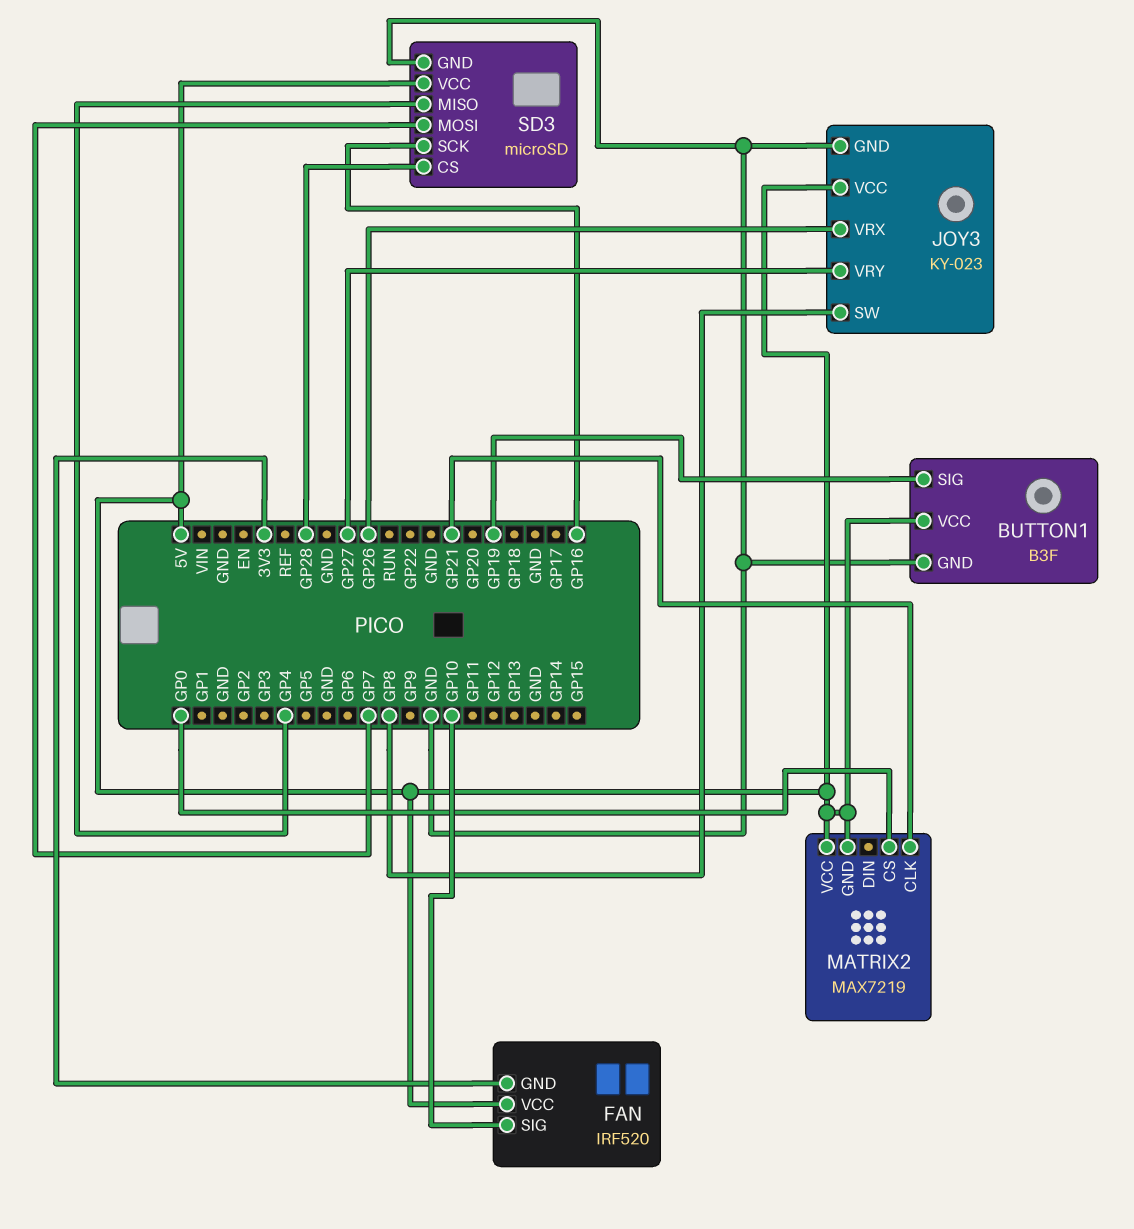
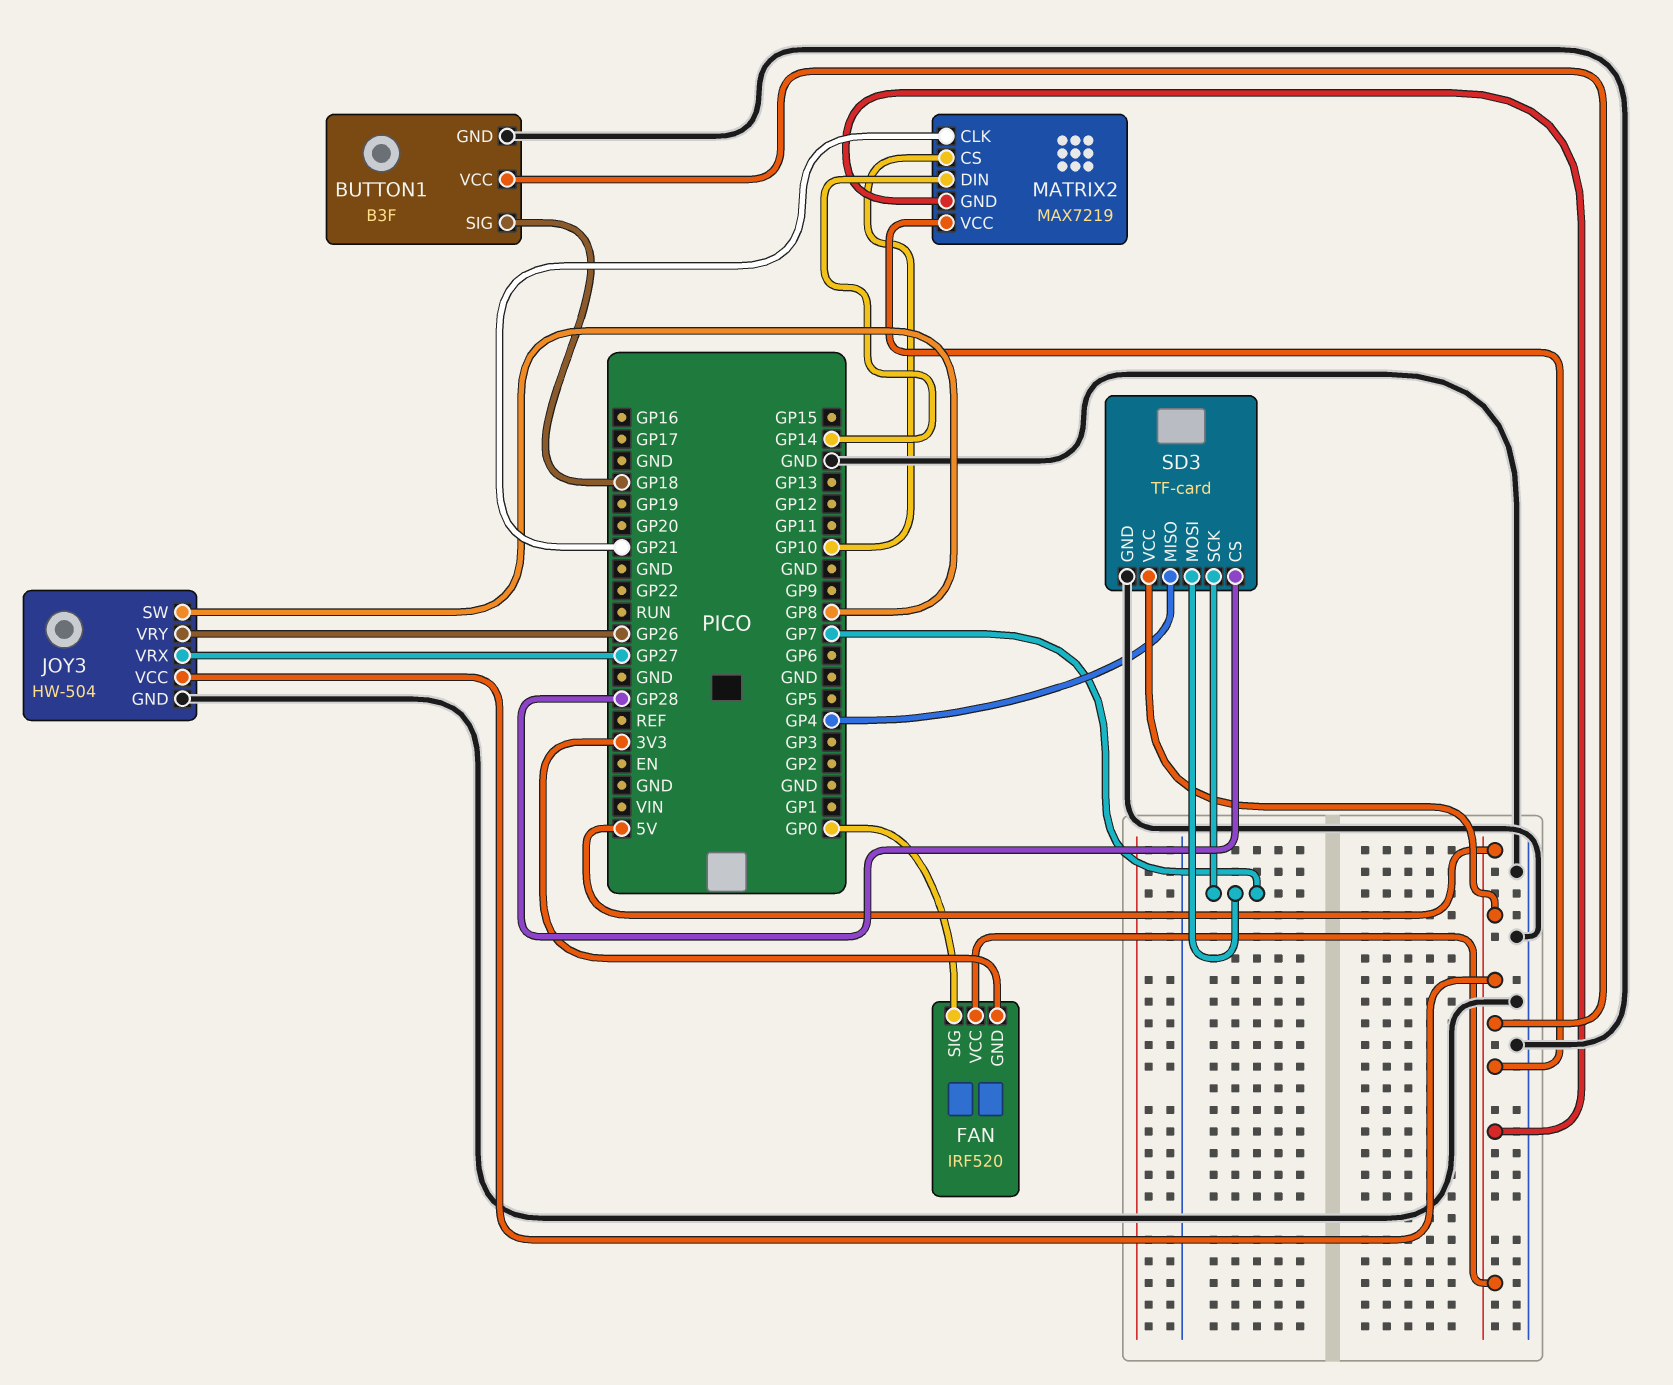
BUTTON1 pin SIG: GP19 -> GP18
FAN pin SIG: GP10 -> GP0
JOY3: KY-023 -> HW-504
JOY3 pin VRX: GP26 -> GP27
JOY3 pin VRY: GP27 -> GP26
MATRIX2 pin CS: GP0 -> GP10
MATRIX2 pin DIN: none -> GP14
SD3: microSD -> TF-card
SD3 pin SCK: GP16 -> GP7

